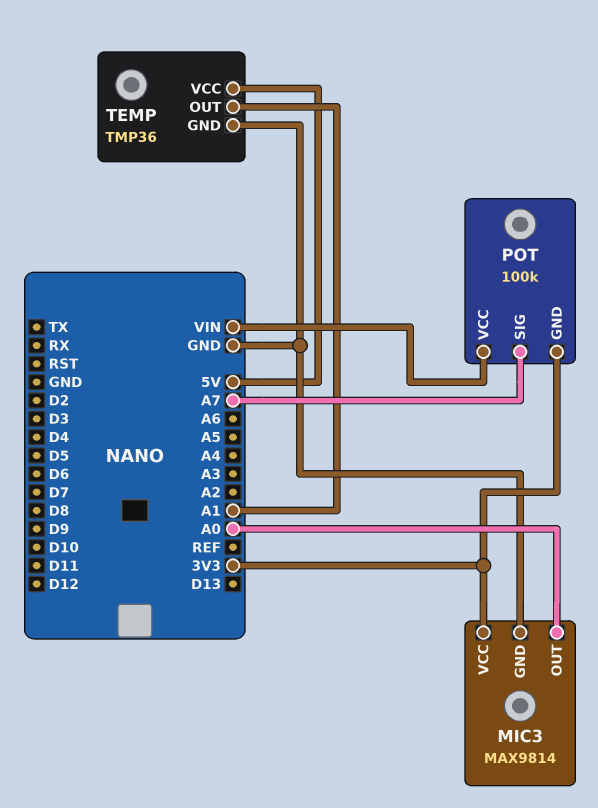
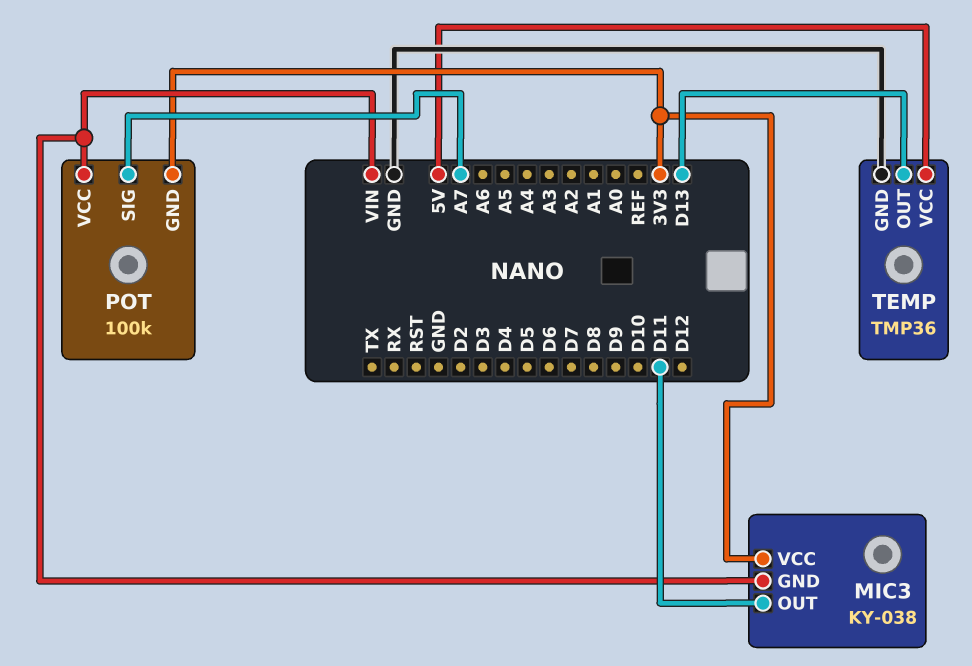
MIC3: MAX9814 -> KY-038
MIC3 pin GND: GND -> VIN
MIC3 pin OUT: A0 -> D11
TEMP pin OUT: A1 -> D13

